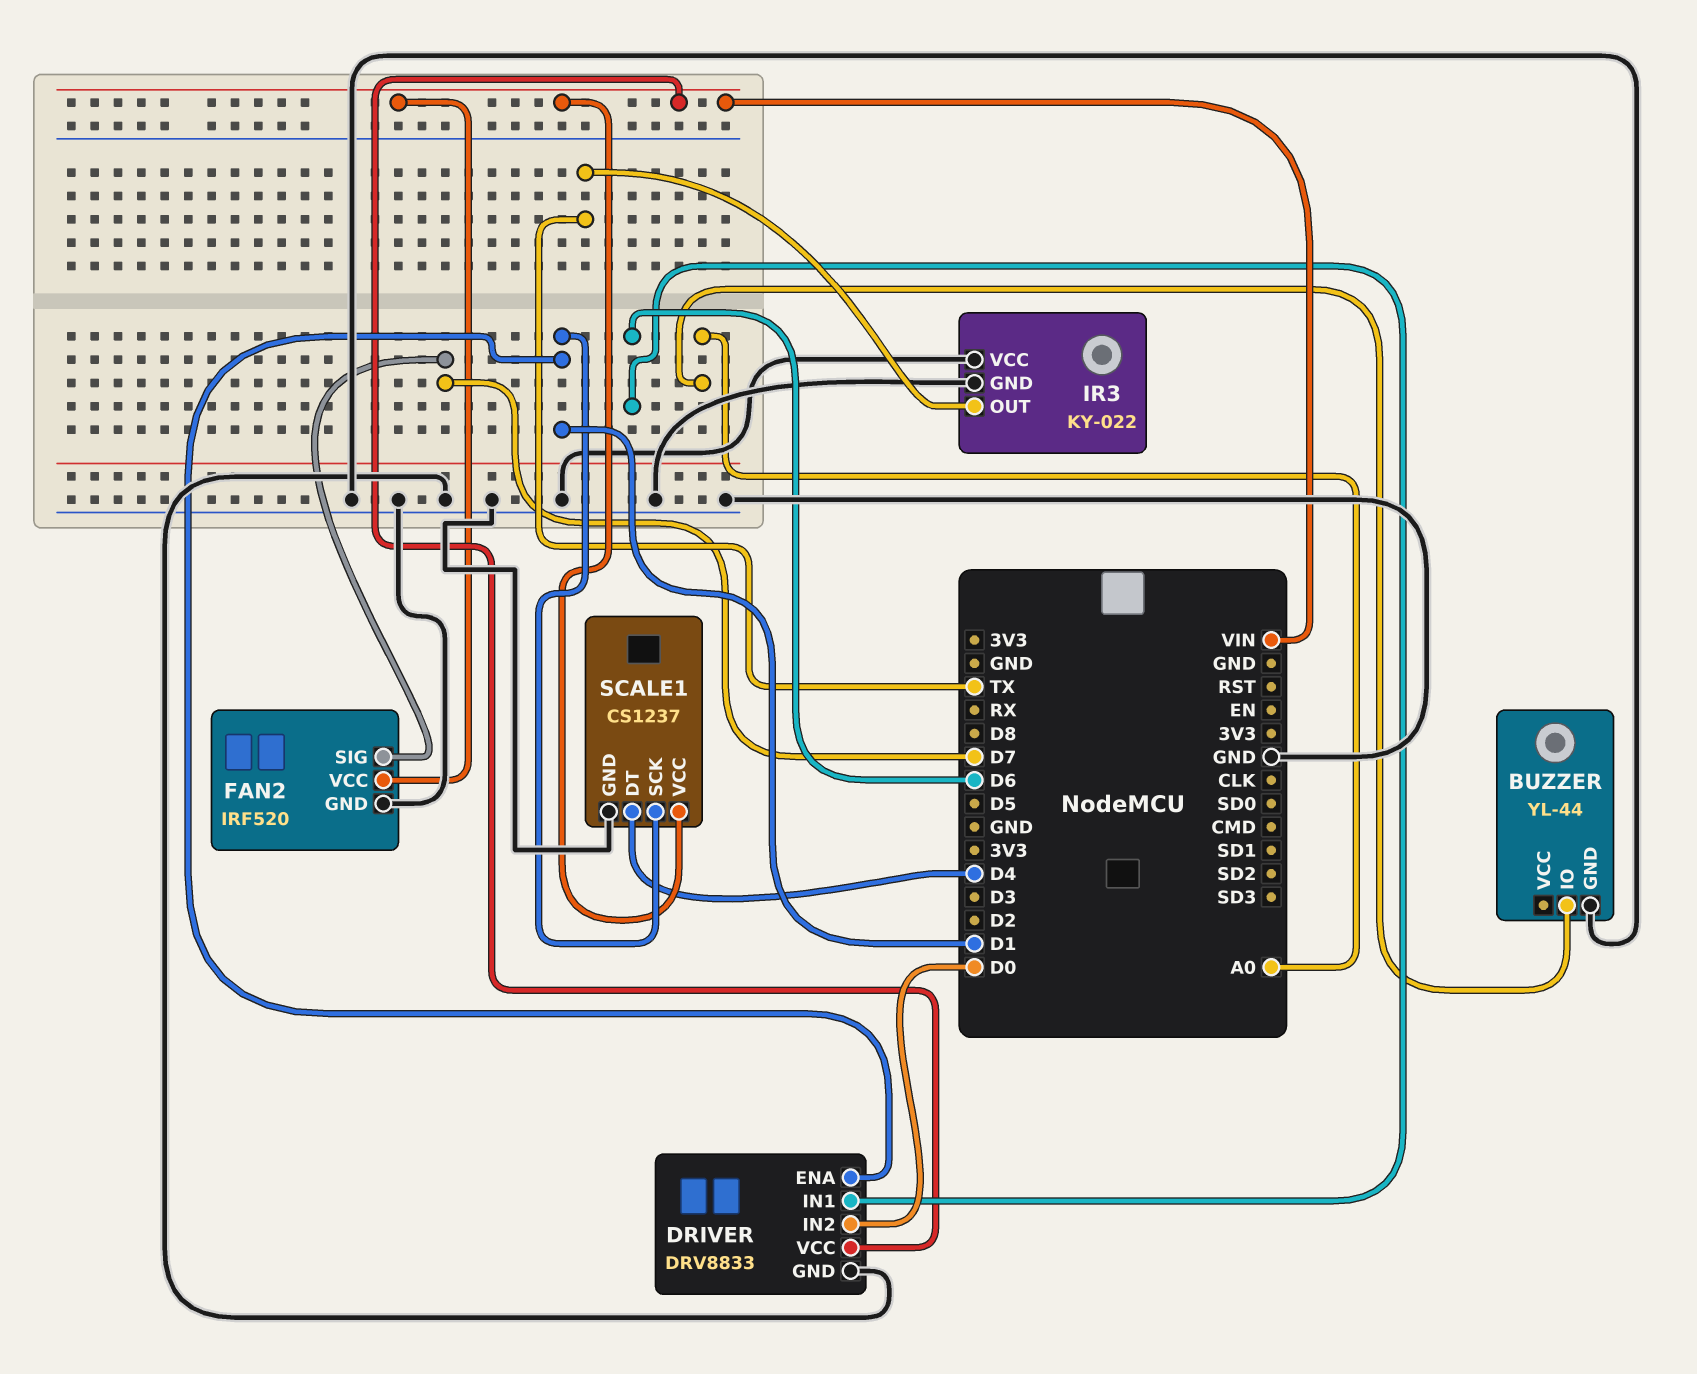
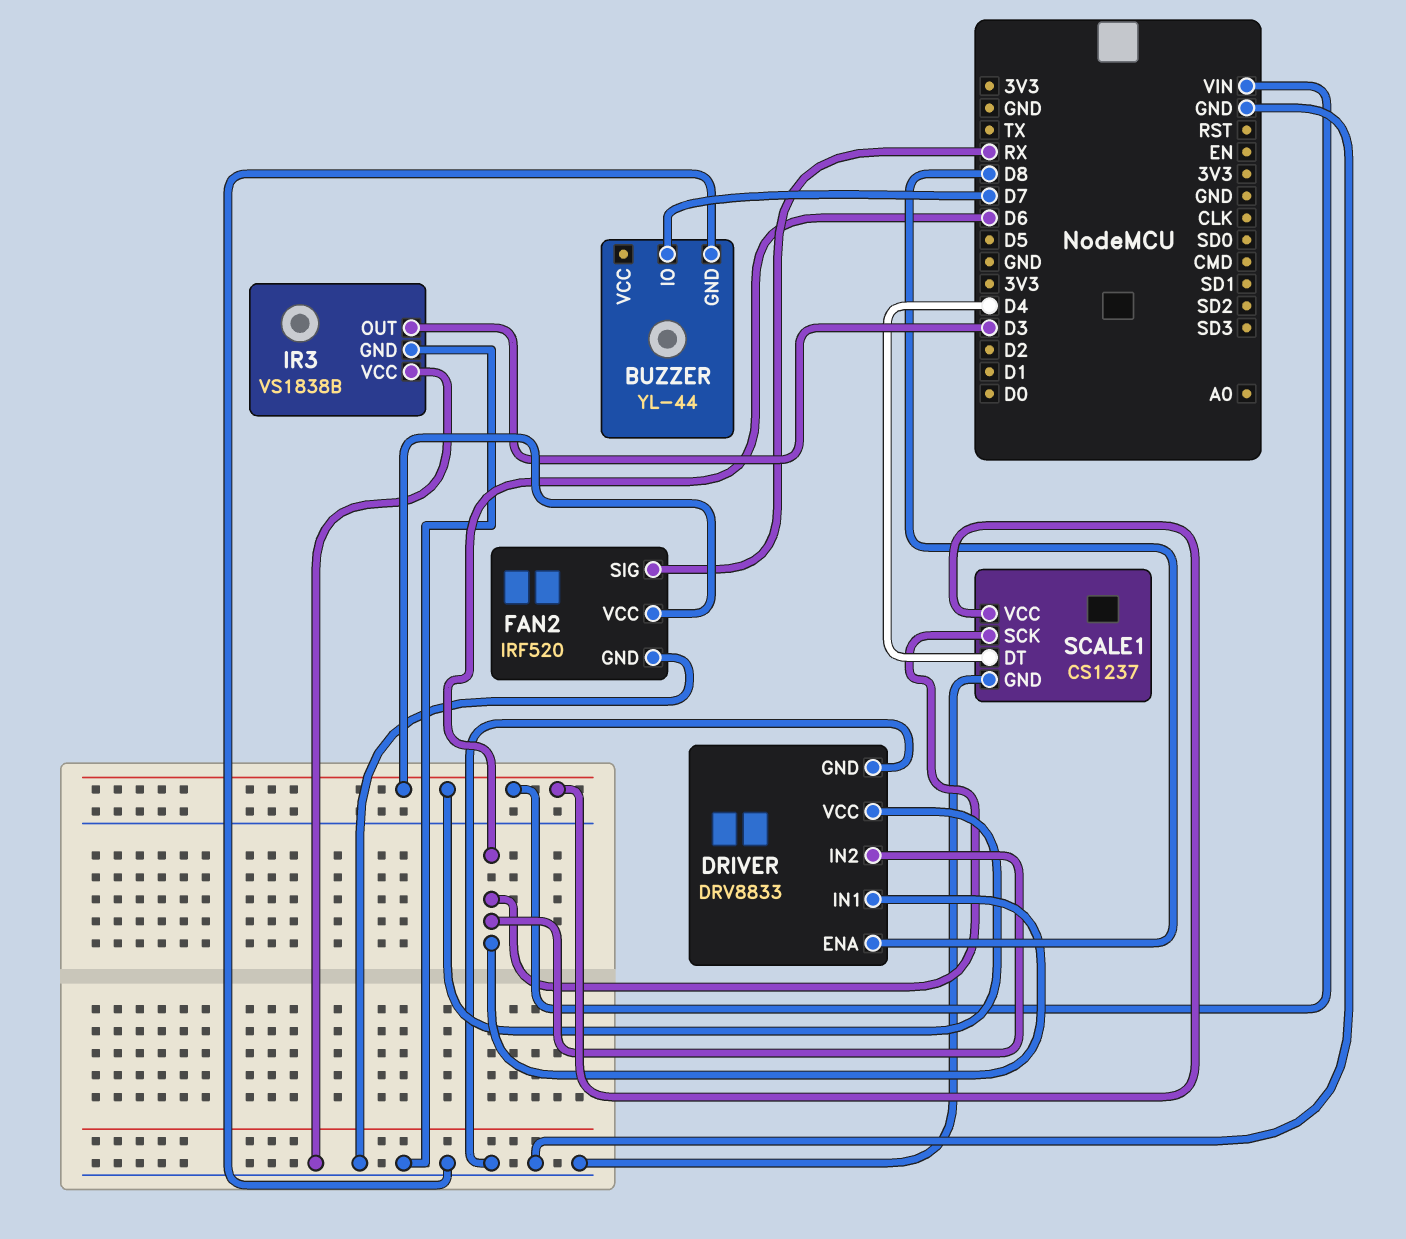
BUZZER pin IO: A0 -> D7
DRIVER pin ENA: D1 -> D8
DRIVER pin IN2: D0 -> D6
FAN2 pin SIG: D7 -> RX
IR3: KY-022 -> VS1838B
IR3 pin OUT: TX -> D3
SCALE1 pin SCK: D1 -> D6

